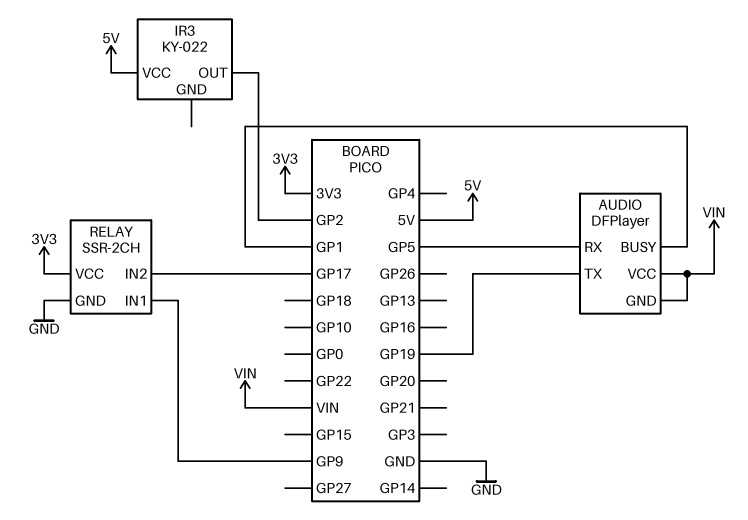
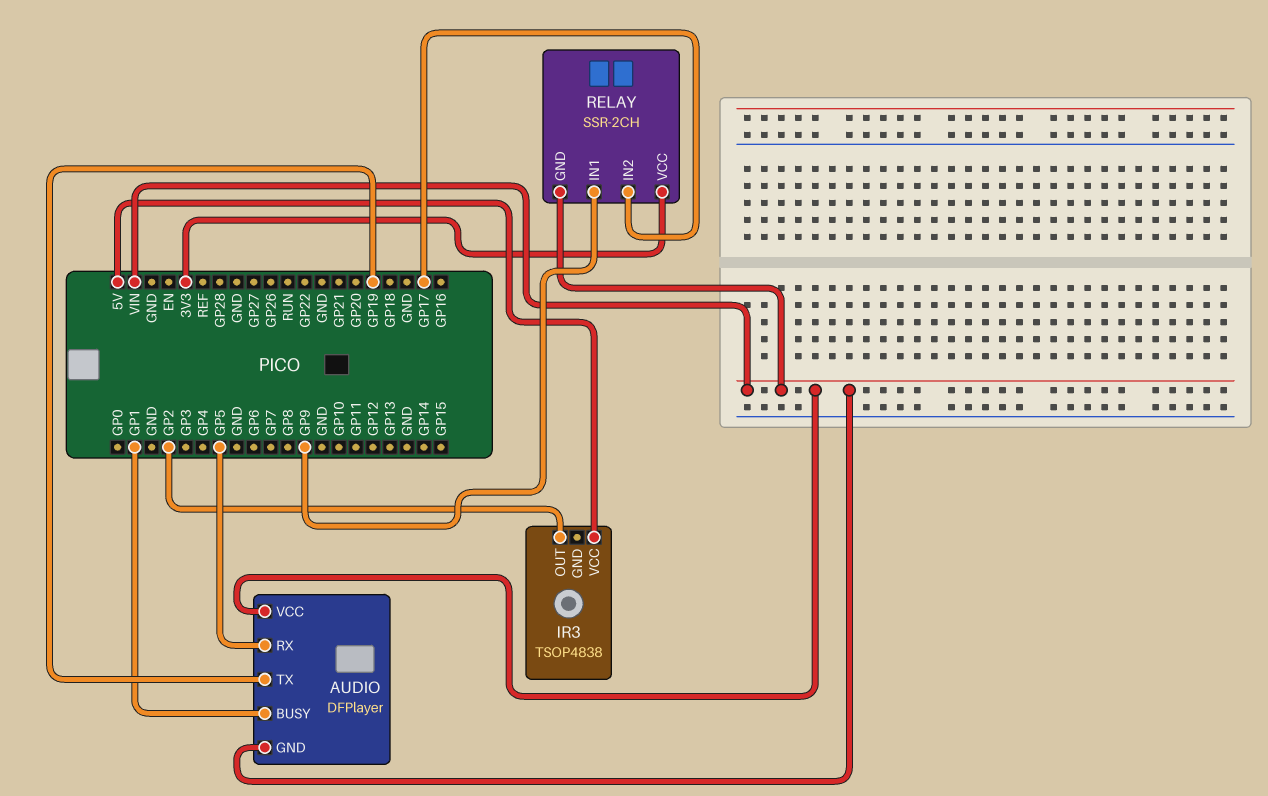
IR3: KY-022 -> TSOP4838
RELAY pin GND: GND -> VIN

